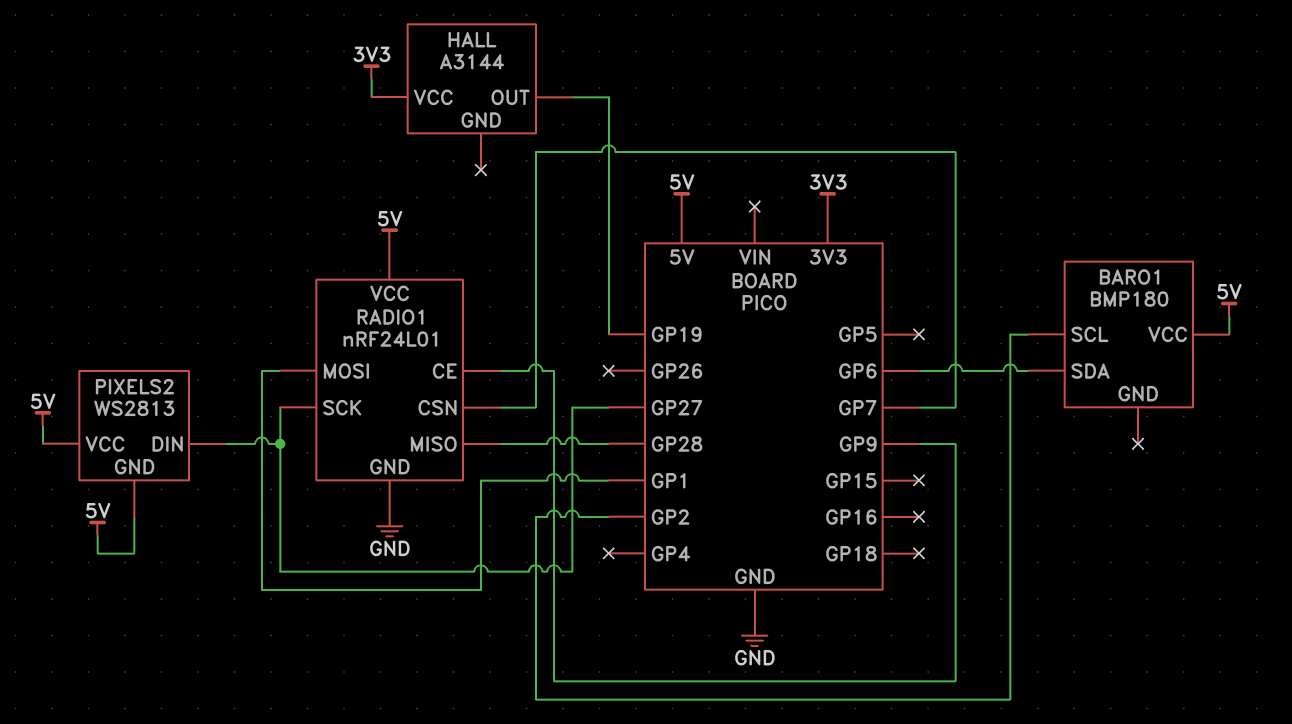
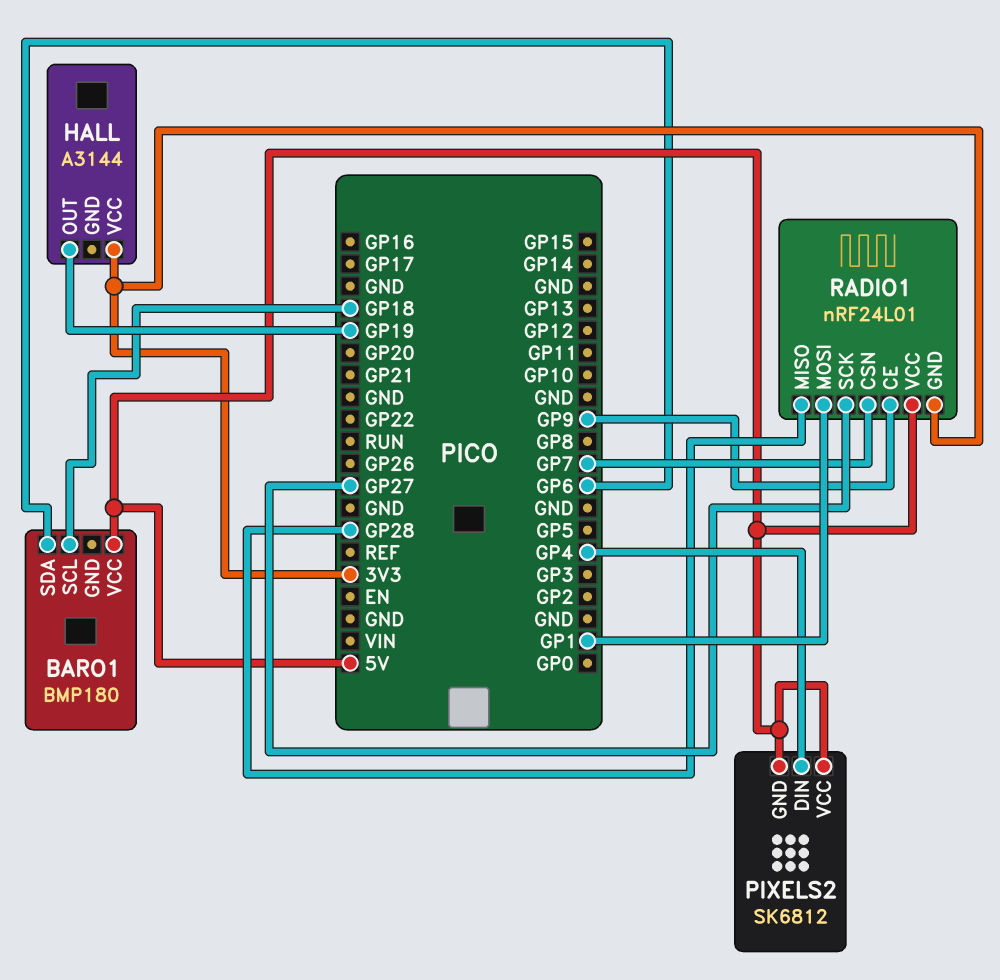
BARO1 pin SCL: GP2 -> GP18
PIXELS2: WS2813 -> SK6812
PIXELS2 pin DIN: GP27 -> GP4
RADIO1 pin GND: GND -> 3V3

